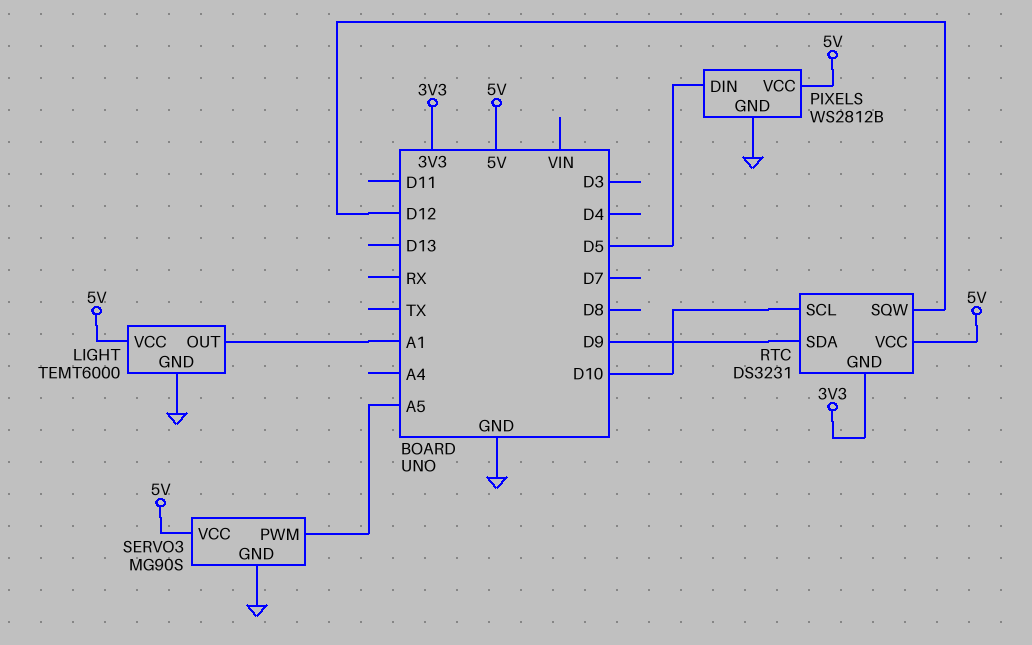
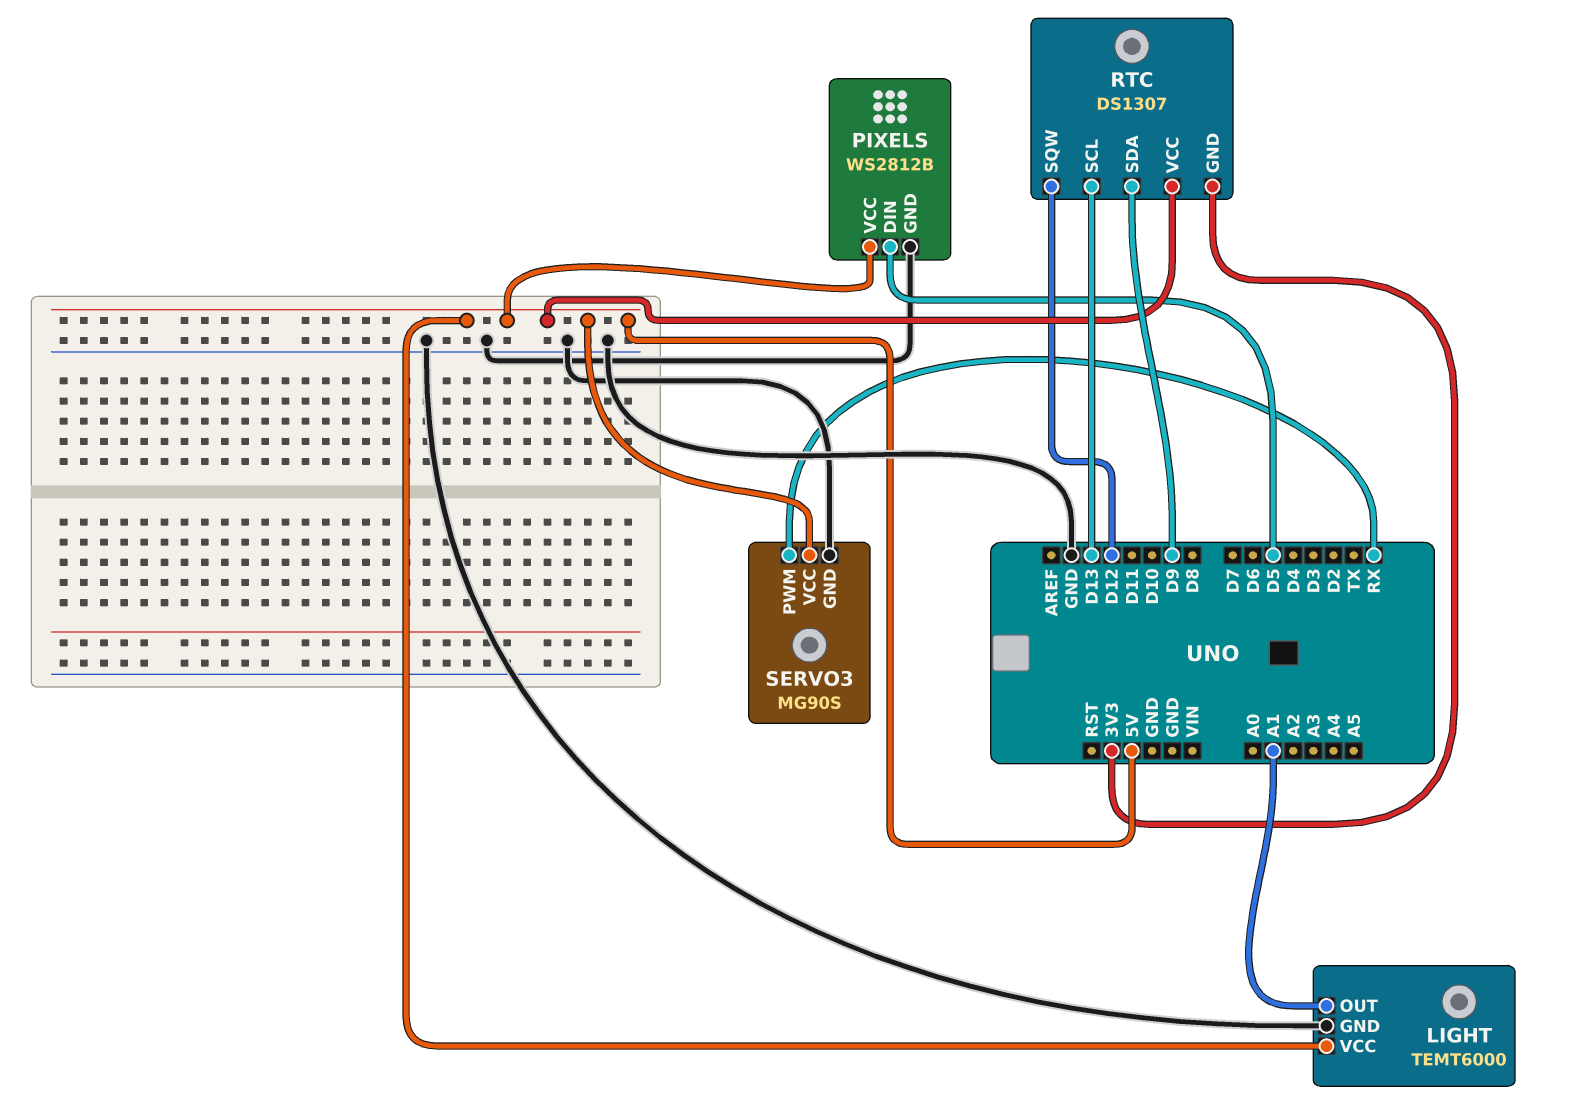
RTC: DS3231 -> DS1307
RTC pin SCL: D10 -> D13
SERVO3 pin PWM: A5 -> RX

